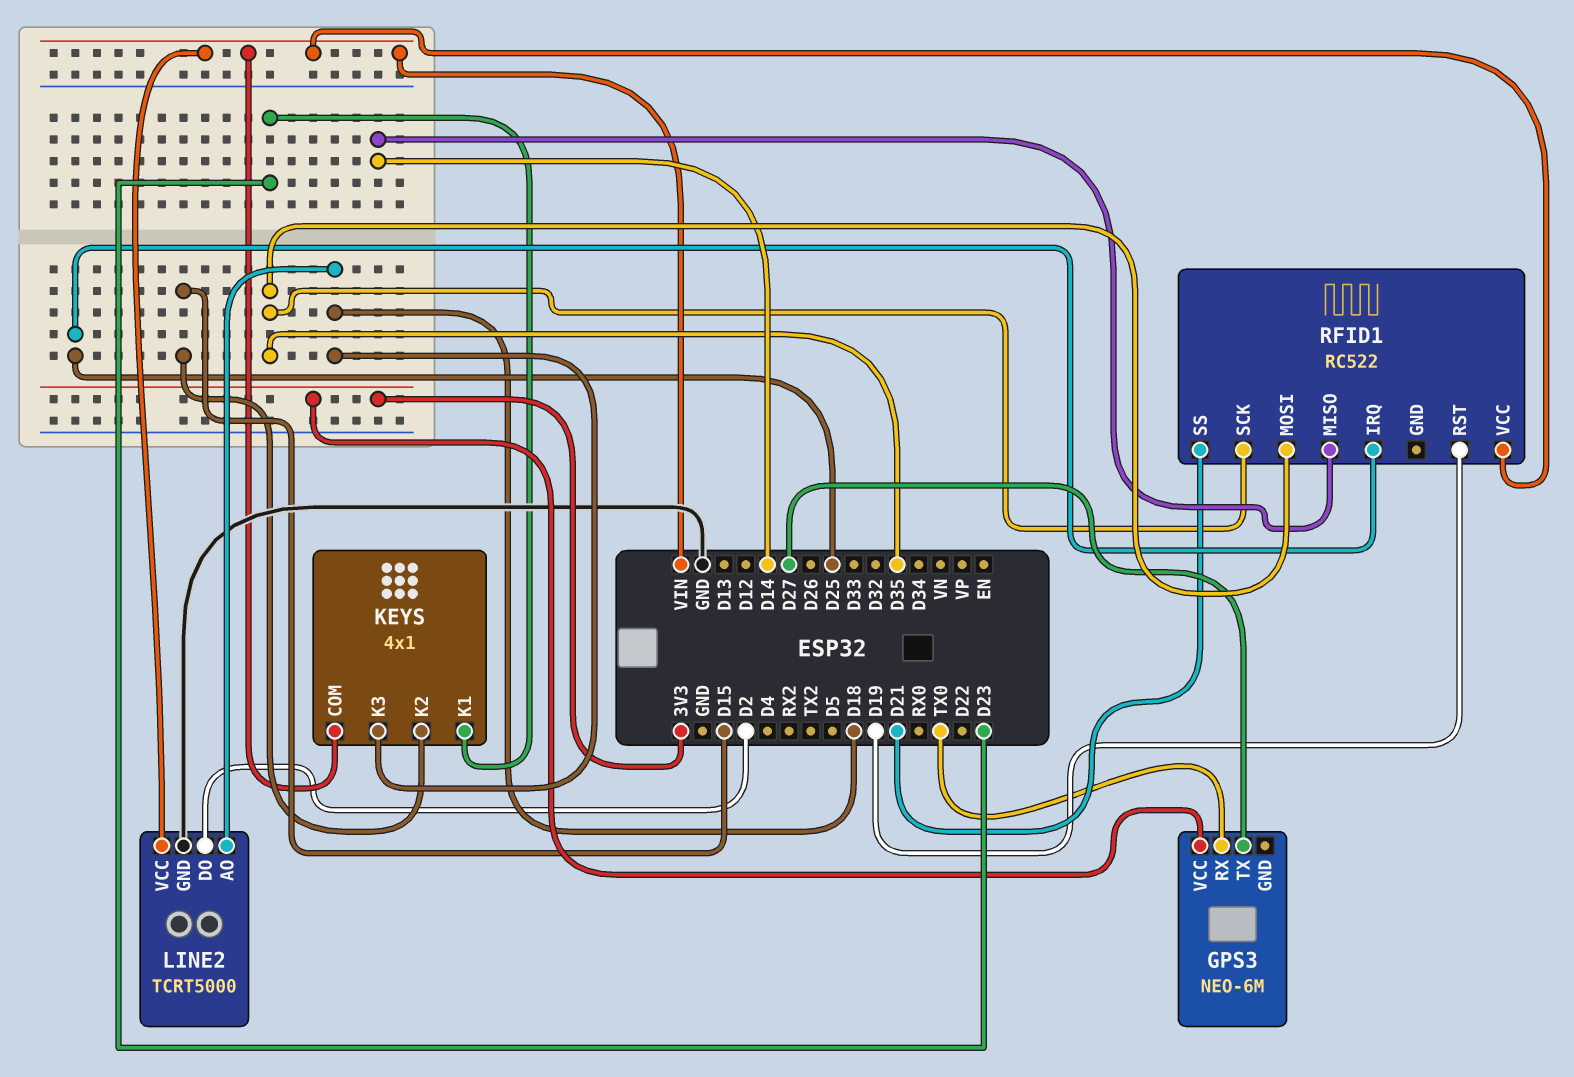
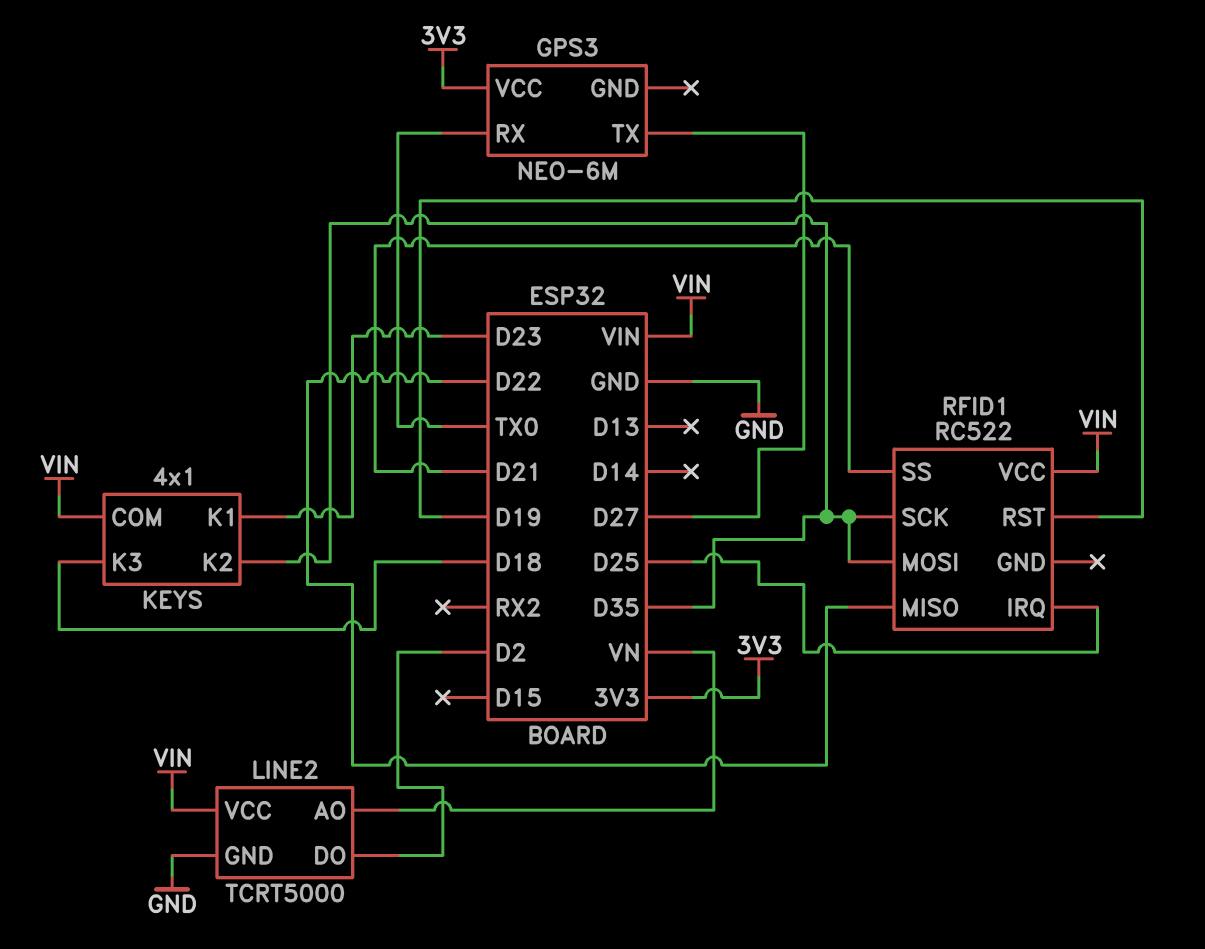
KEYS pin K2: D15 -> D35
LINE2 pin AO: D18 -> VN
RFID1 pin MISO: D14 -> D22

